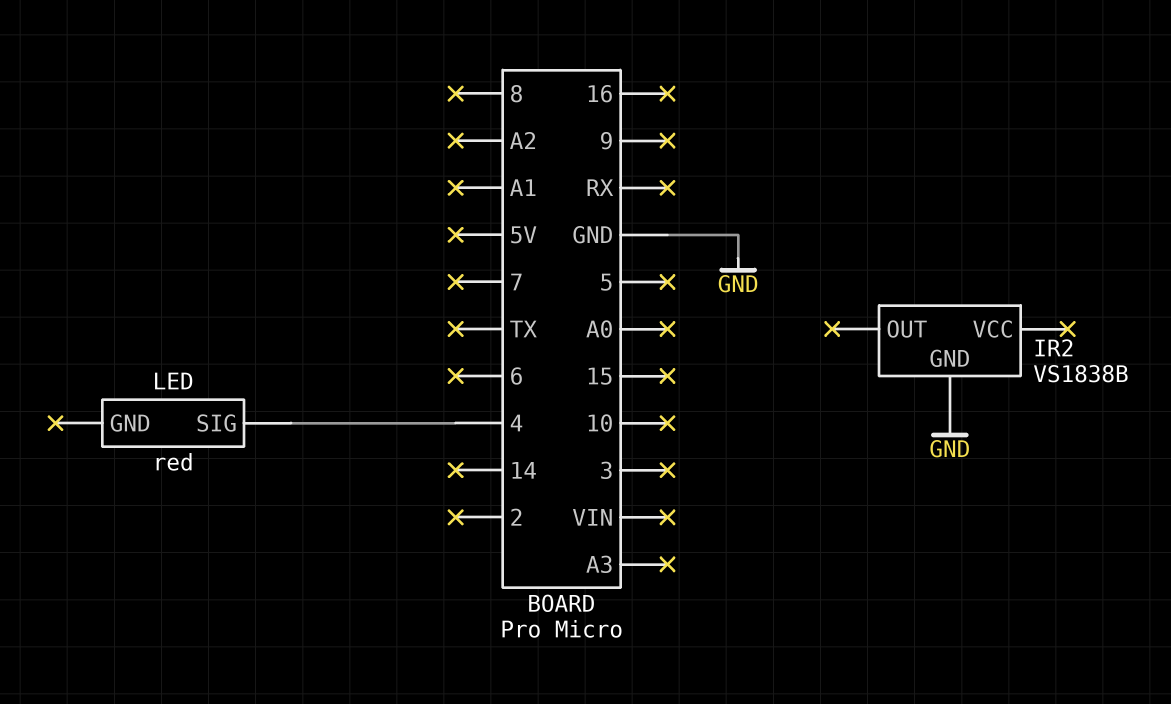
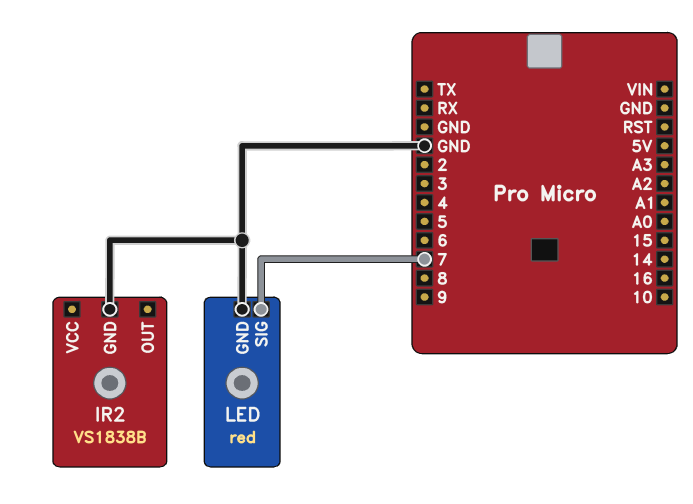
LED pin GND: none -> GND
LED pin SIG: 4 -> 7

